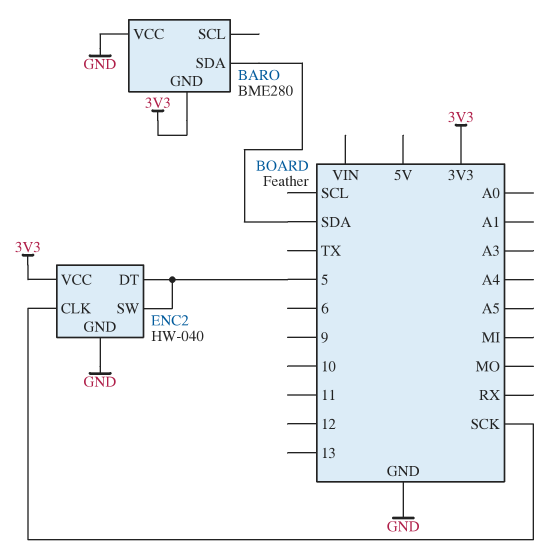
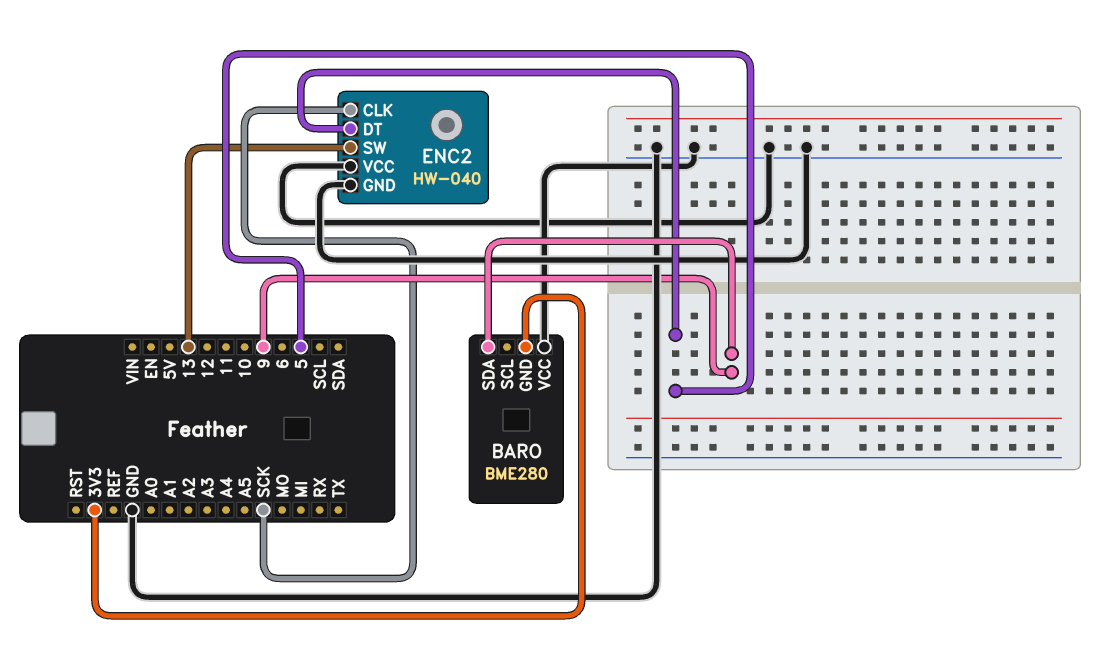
BARO pin SDA: SDA -> 9
ENC2 pin SW: 5 -> 13
ENC2 pin VCC: 3V3 -> GND

